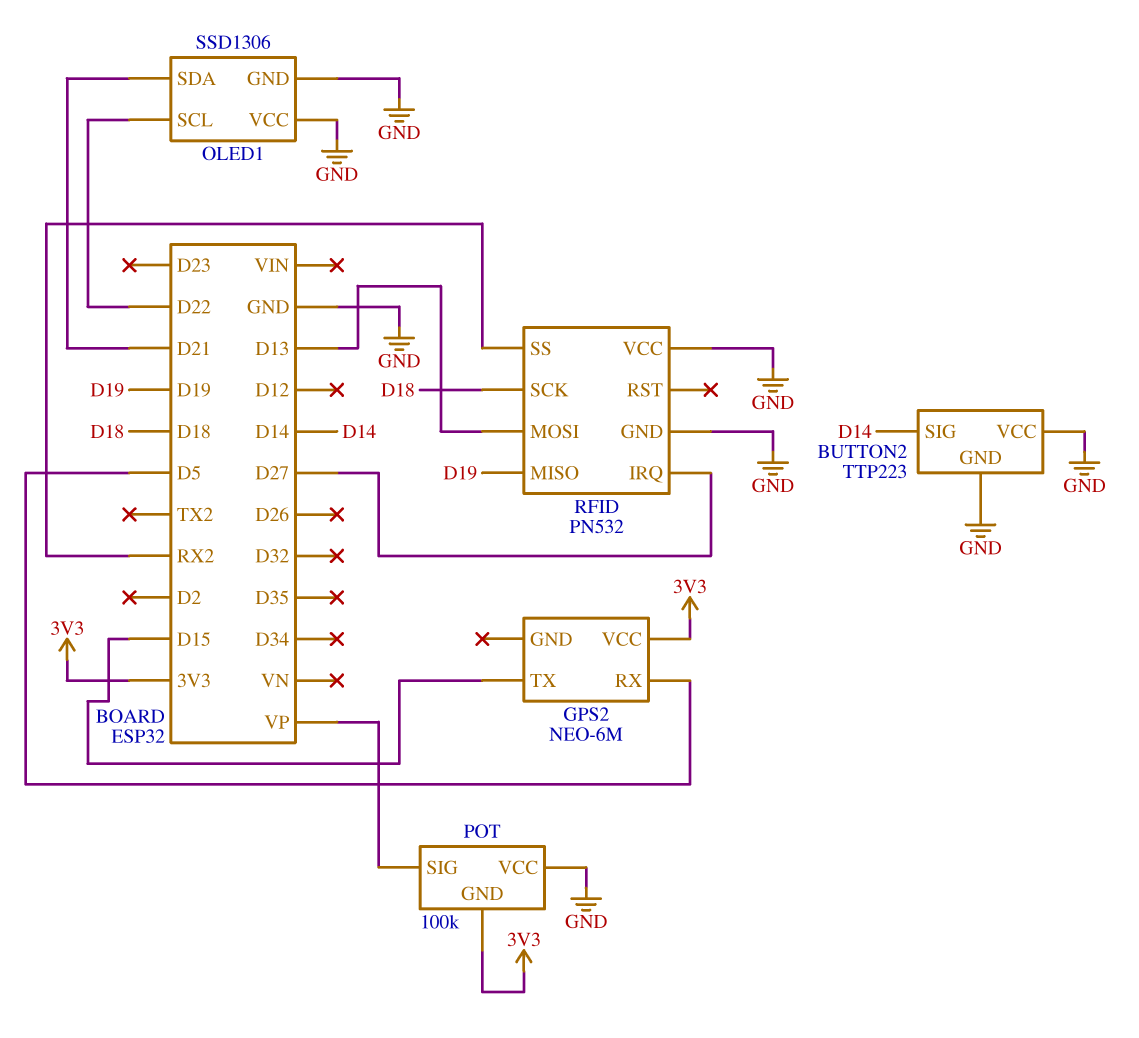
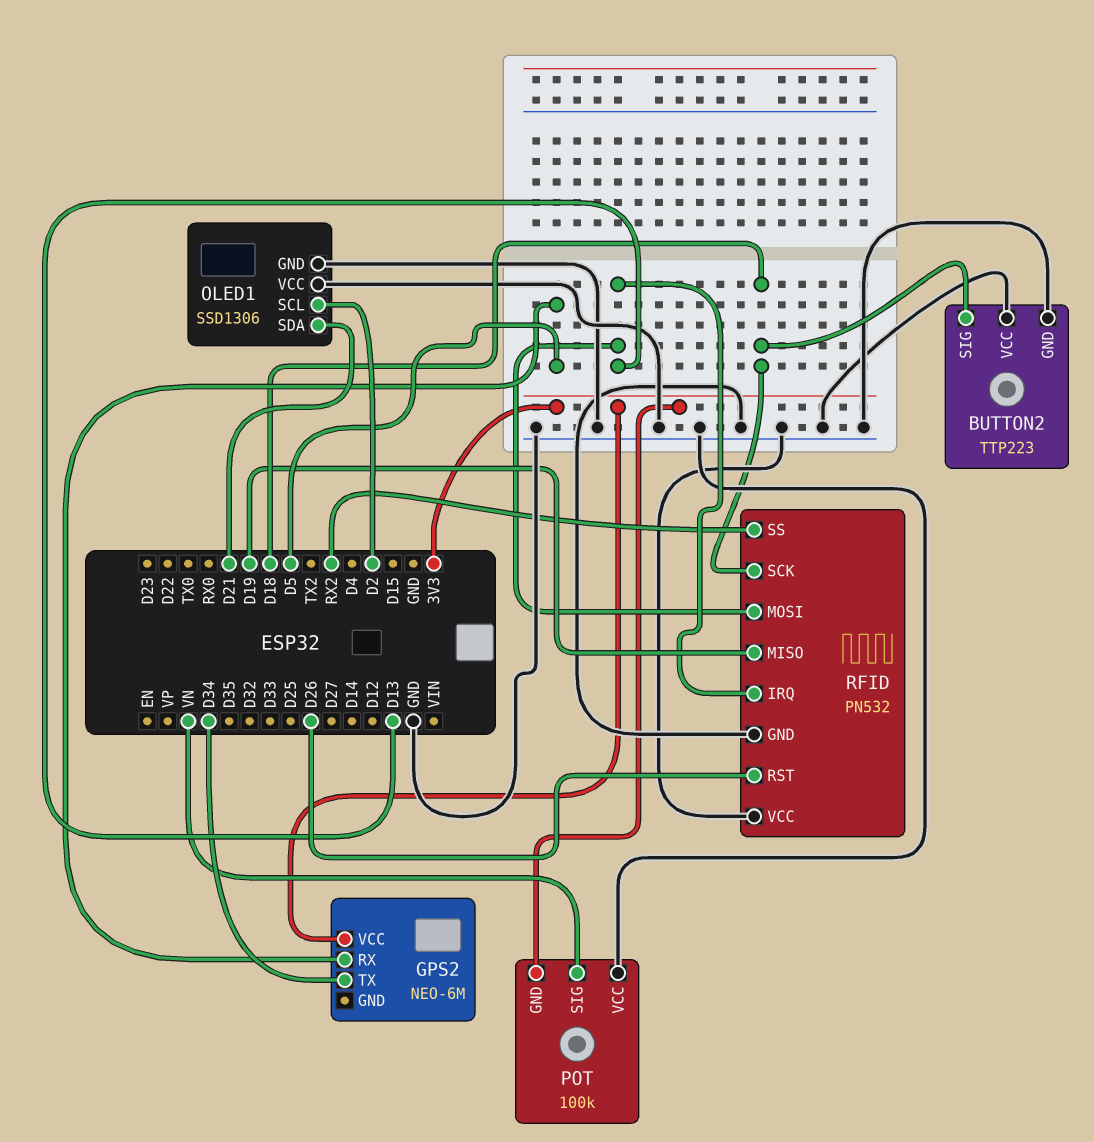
BUTTON2 pin SIG: D14 -> D18
GPS2 pin TX: D15 -> D34
OLED1 pin SCL: D22 -> D2
POT pin SIG: VP -> VN
RFID pin IRQ: D27 -> D13
RFID pin RST: none -> D26

